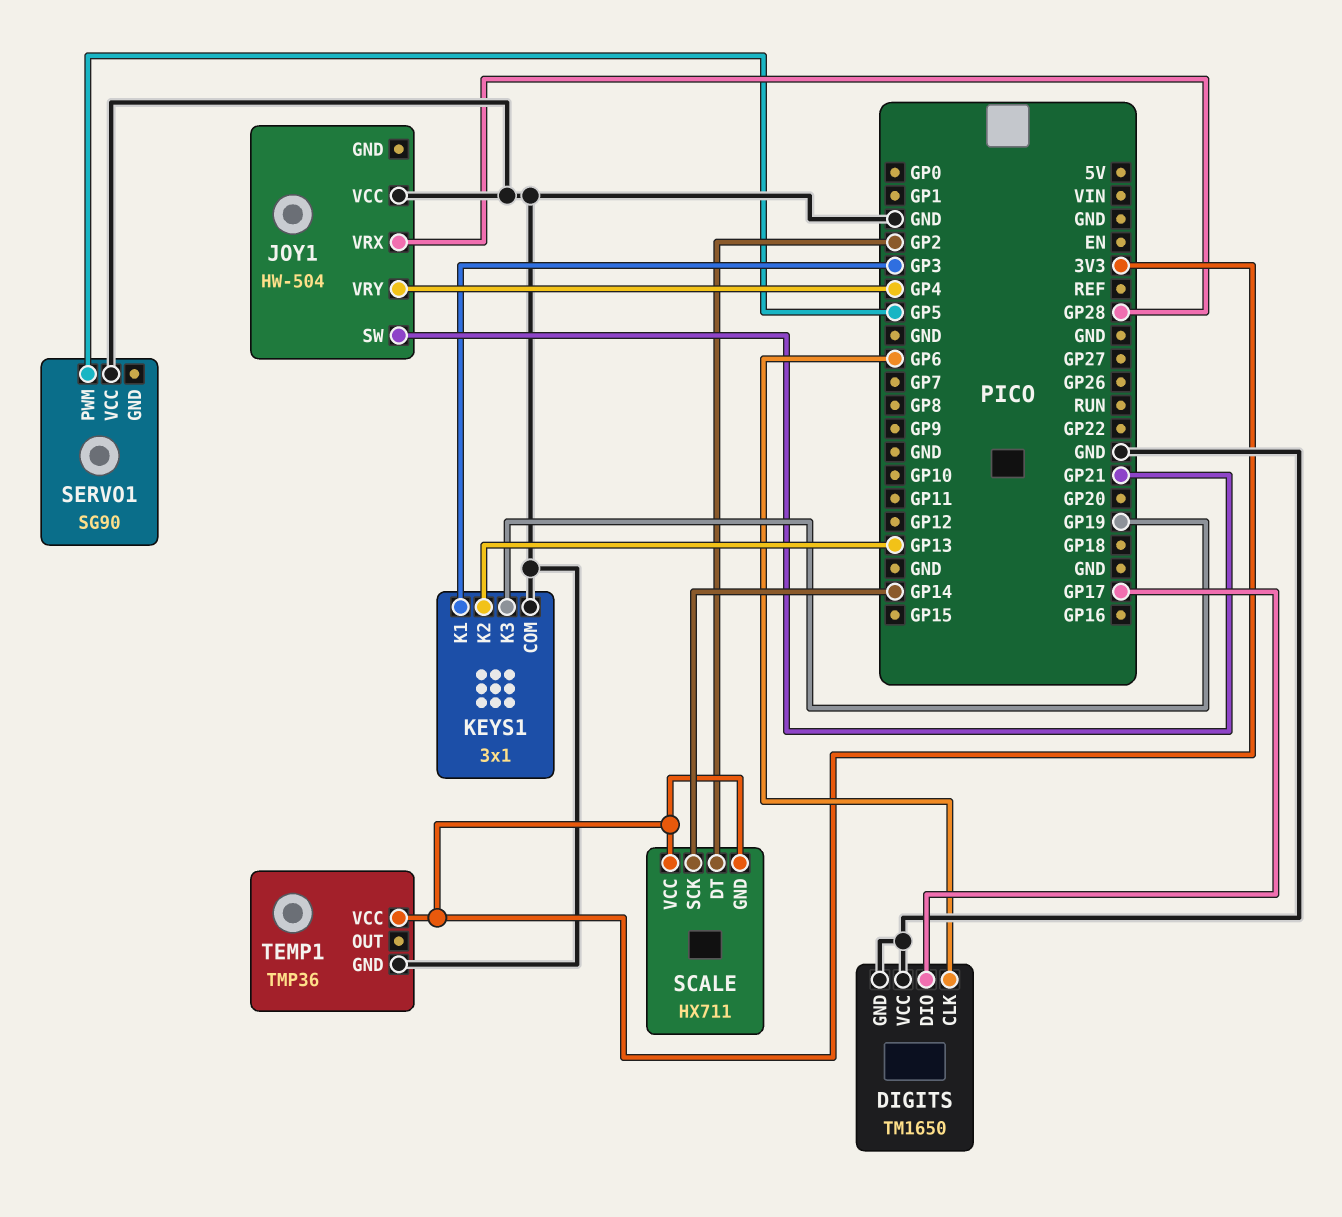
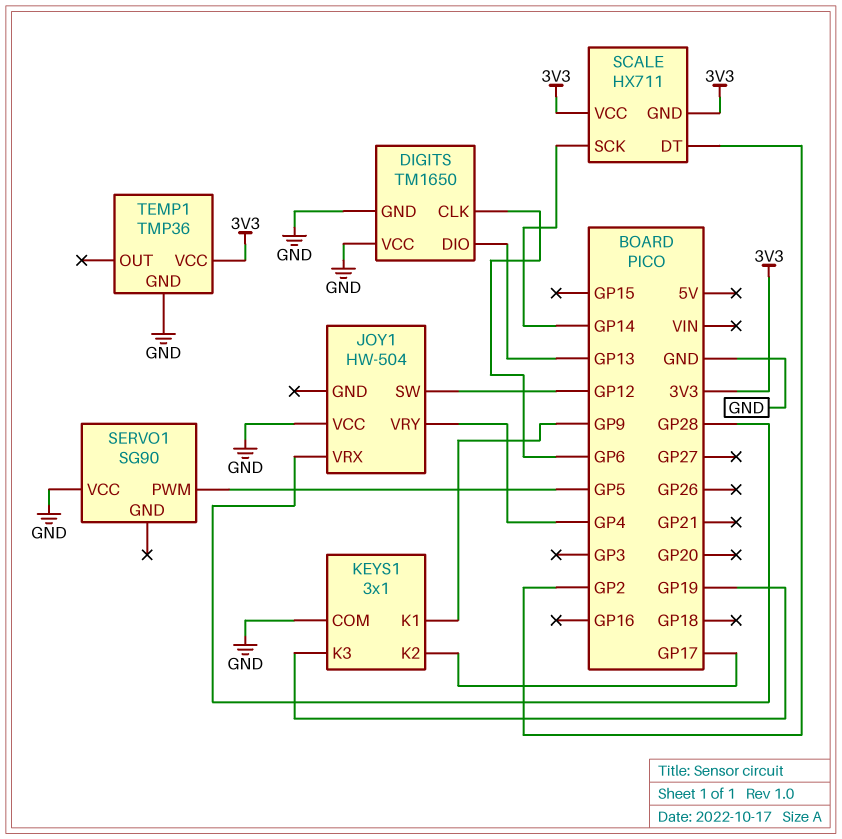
DIGITS pin DIO: GP17 -> GP13
JOY1 pin SW: GP21 -> GP12
KEYS1 pin K1: GP3 -> GP9
KEYS1 pin K2: GP13 -> GP17

